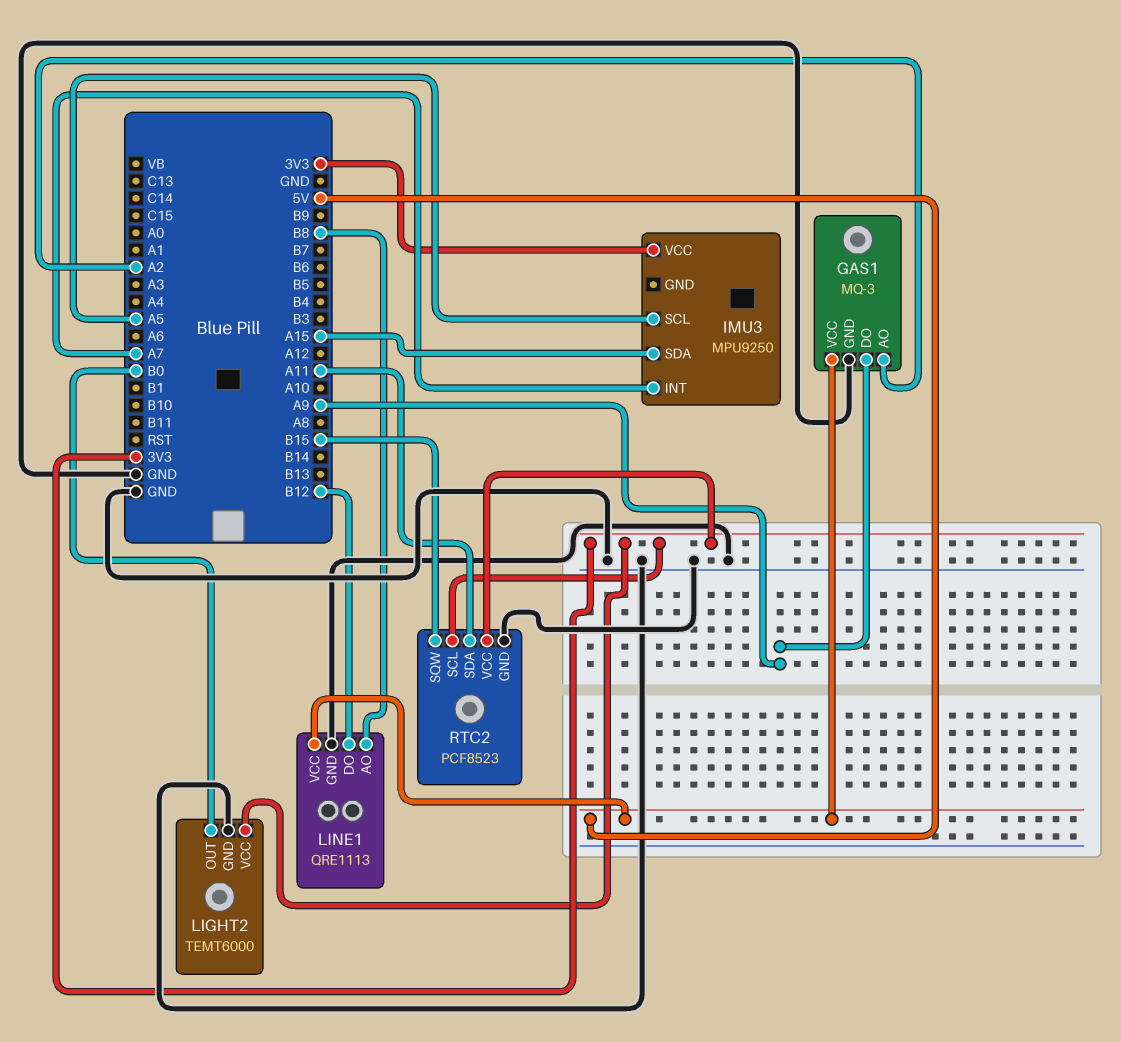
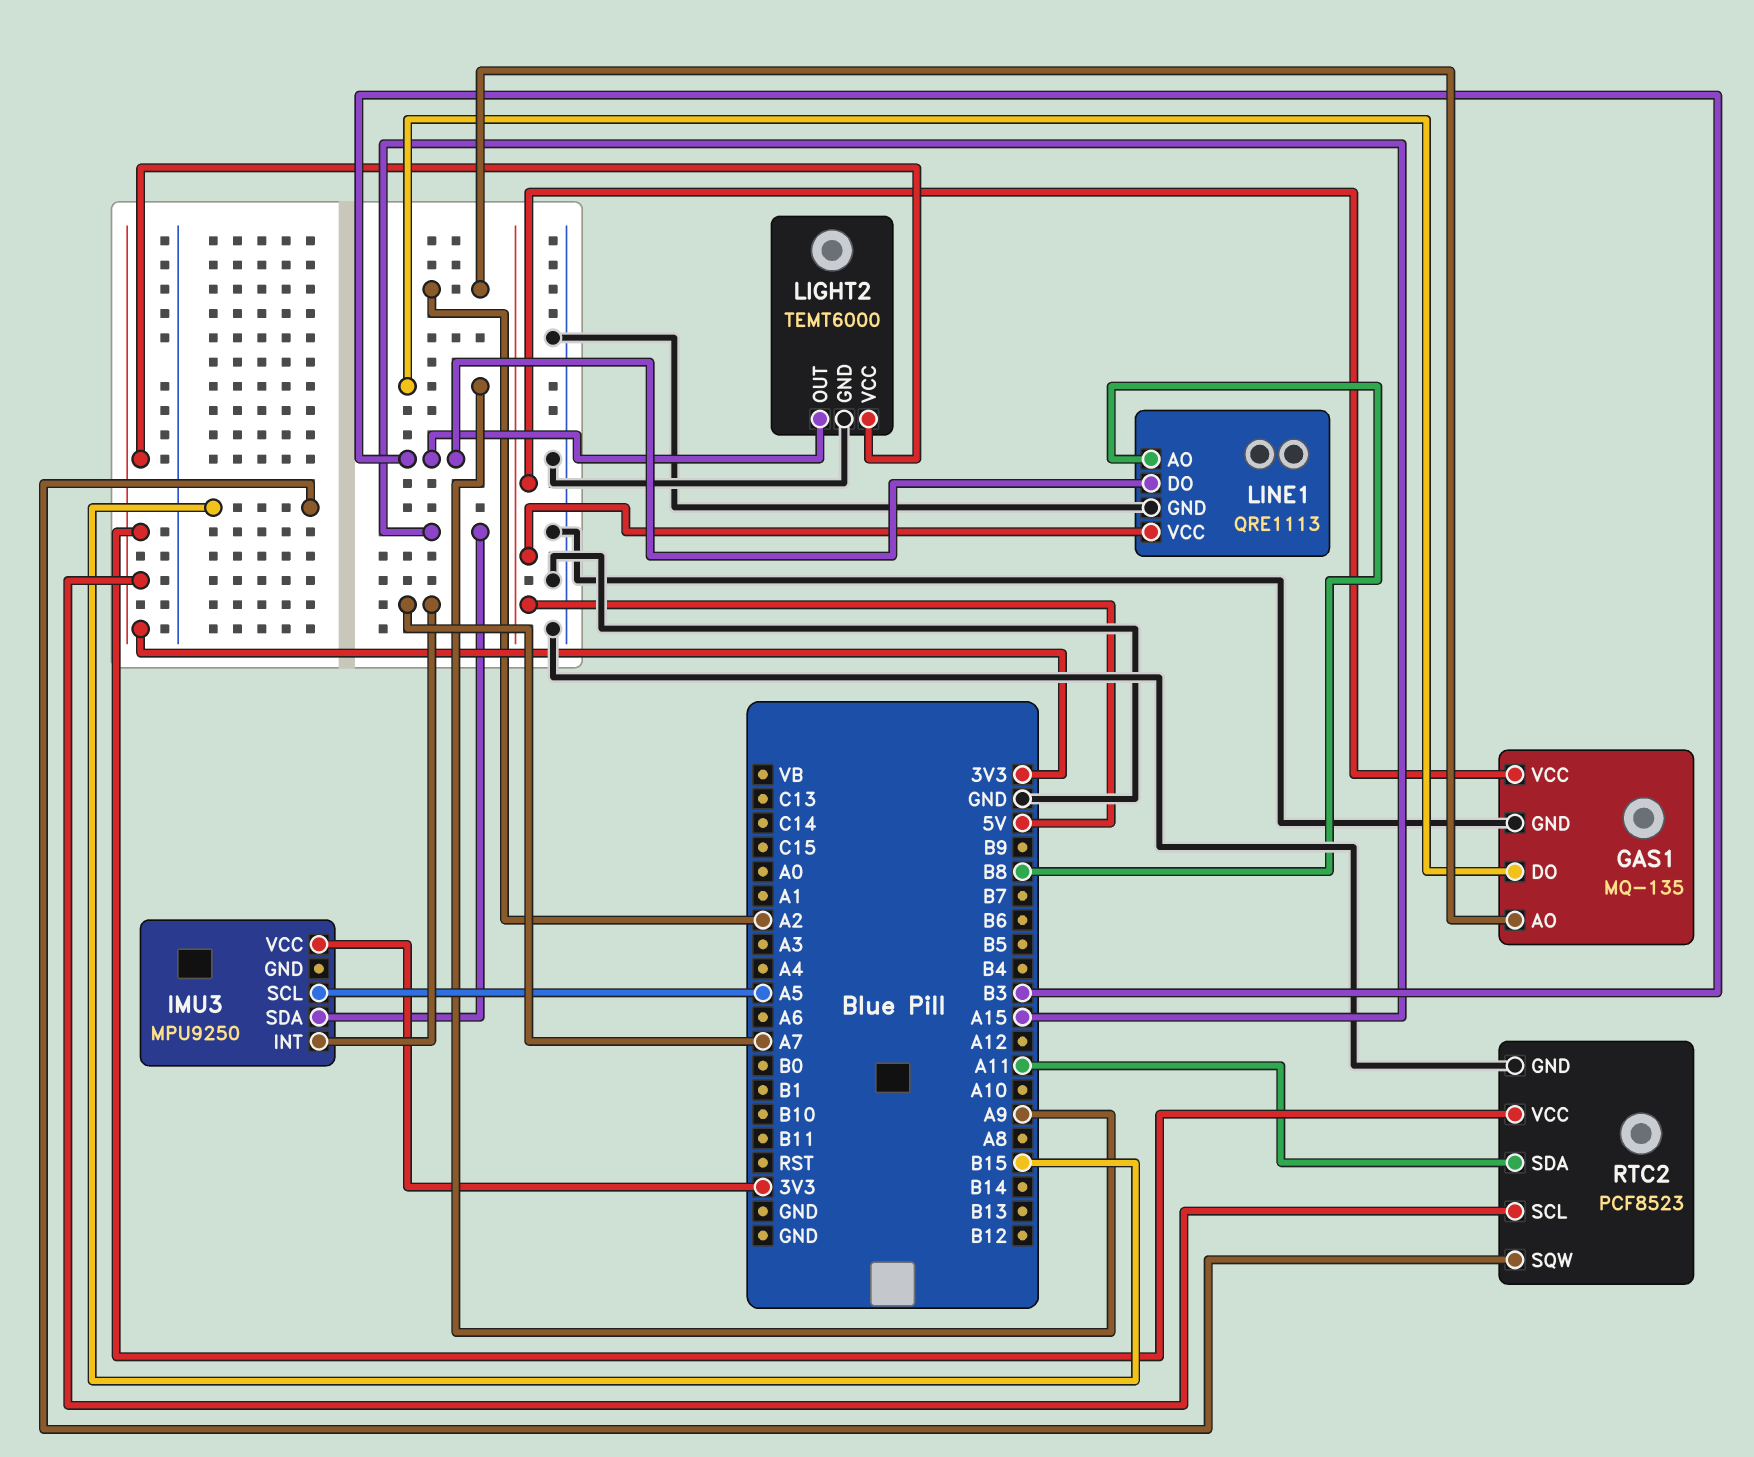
GAS1: MQ-3 -> MQ-135
LIGHT2 pin OUT: B0 -> B3
LINE1 pin DO: B12 -> B3

